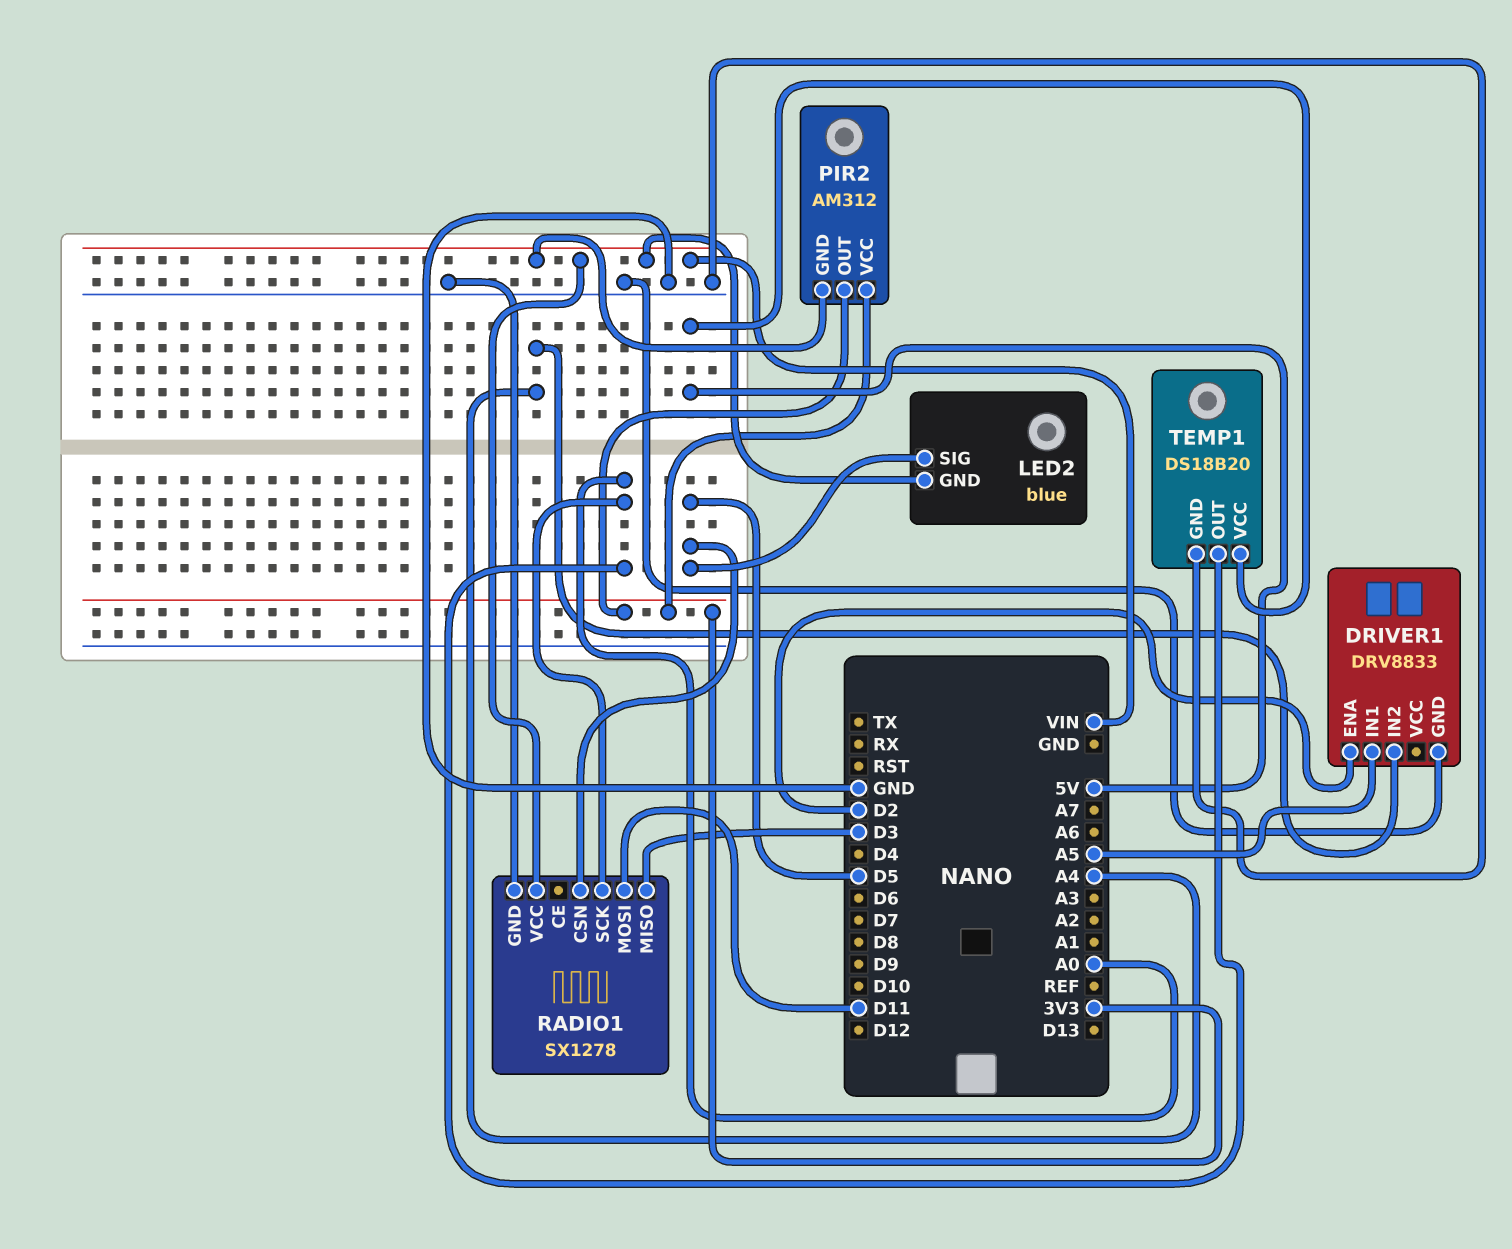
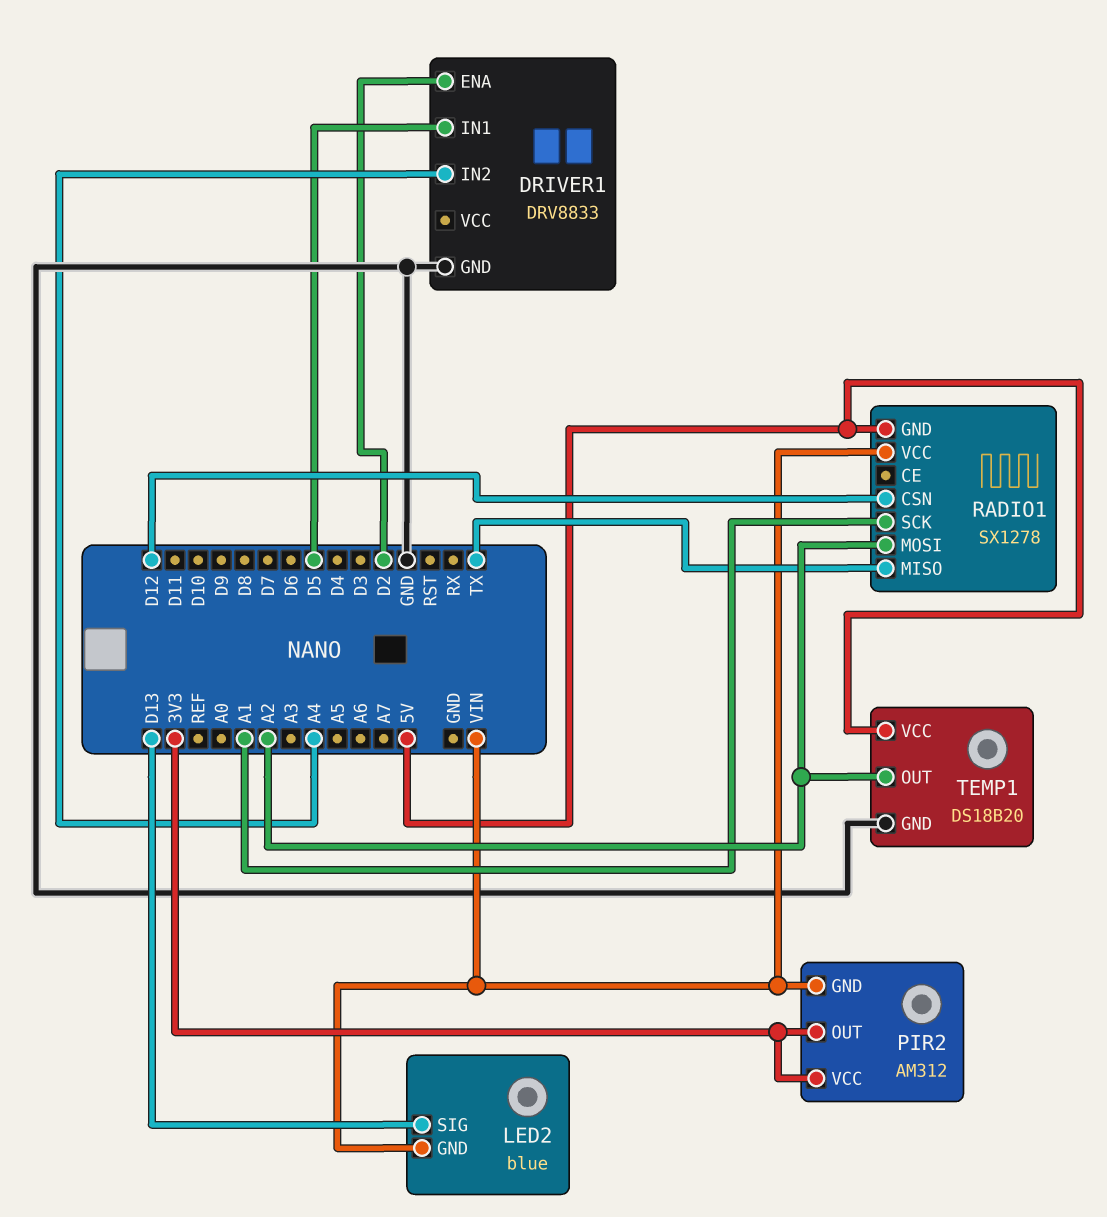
DRIVER1 pin IN1: A5 -> D5
LED2 pin SIG: D5 -> D13
RADIO1 pin CSN: D5 -> D12
RADIO1 pin GND: GND -> 5V
RADIO1 pin MISO: D3 -> TX
RADIO1 pin MOSI: D11 -> A2
RADIO1 pin SCK: A0 -> A1
TEMP1 pin OUT: A0 -> A2

